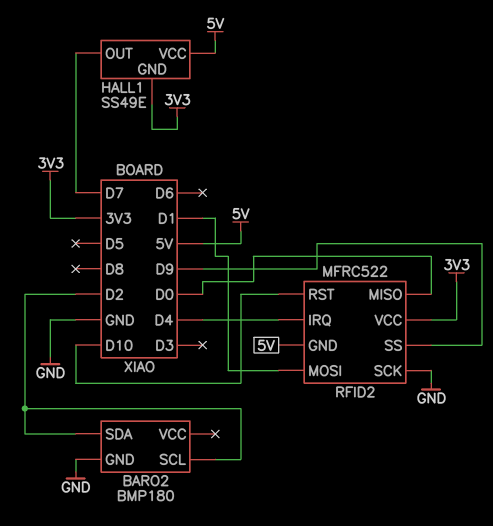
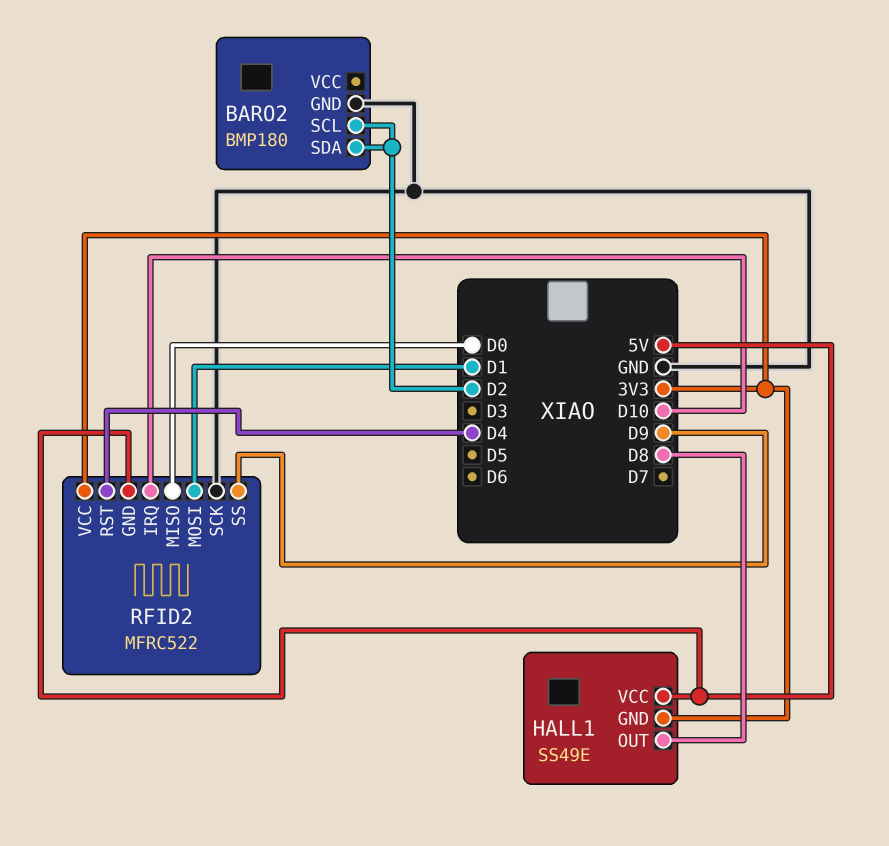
HALL1 pin OUT: D7 -> D8
RFID2 pin IRQ: D4 -> D10
RFID2 pin RST: D10 -> D4

